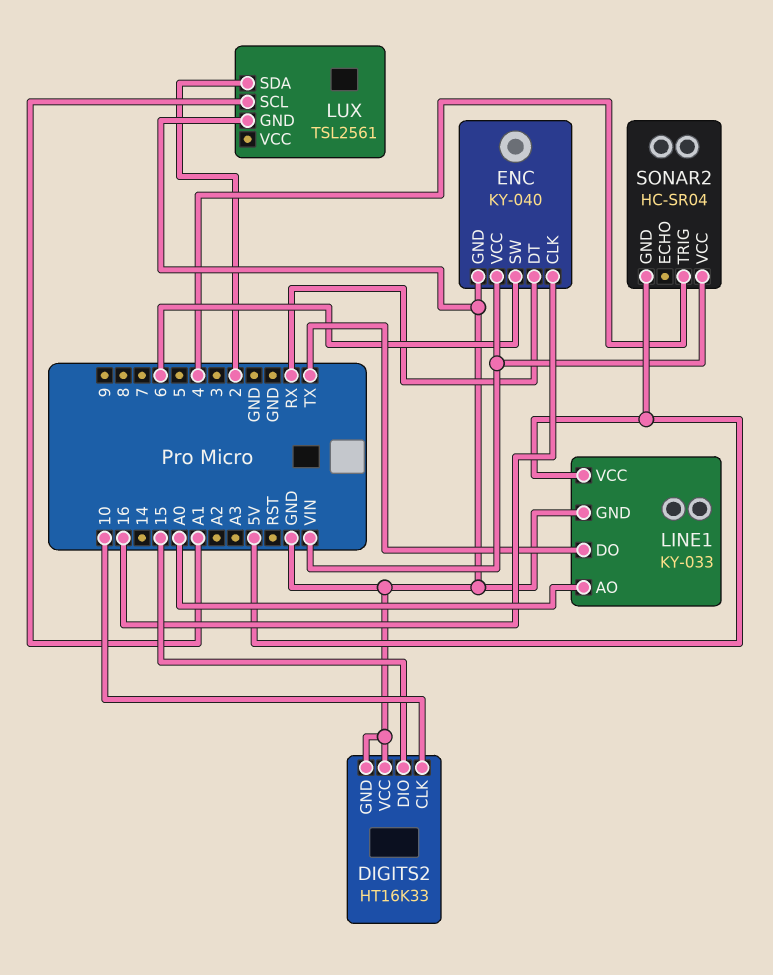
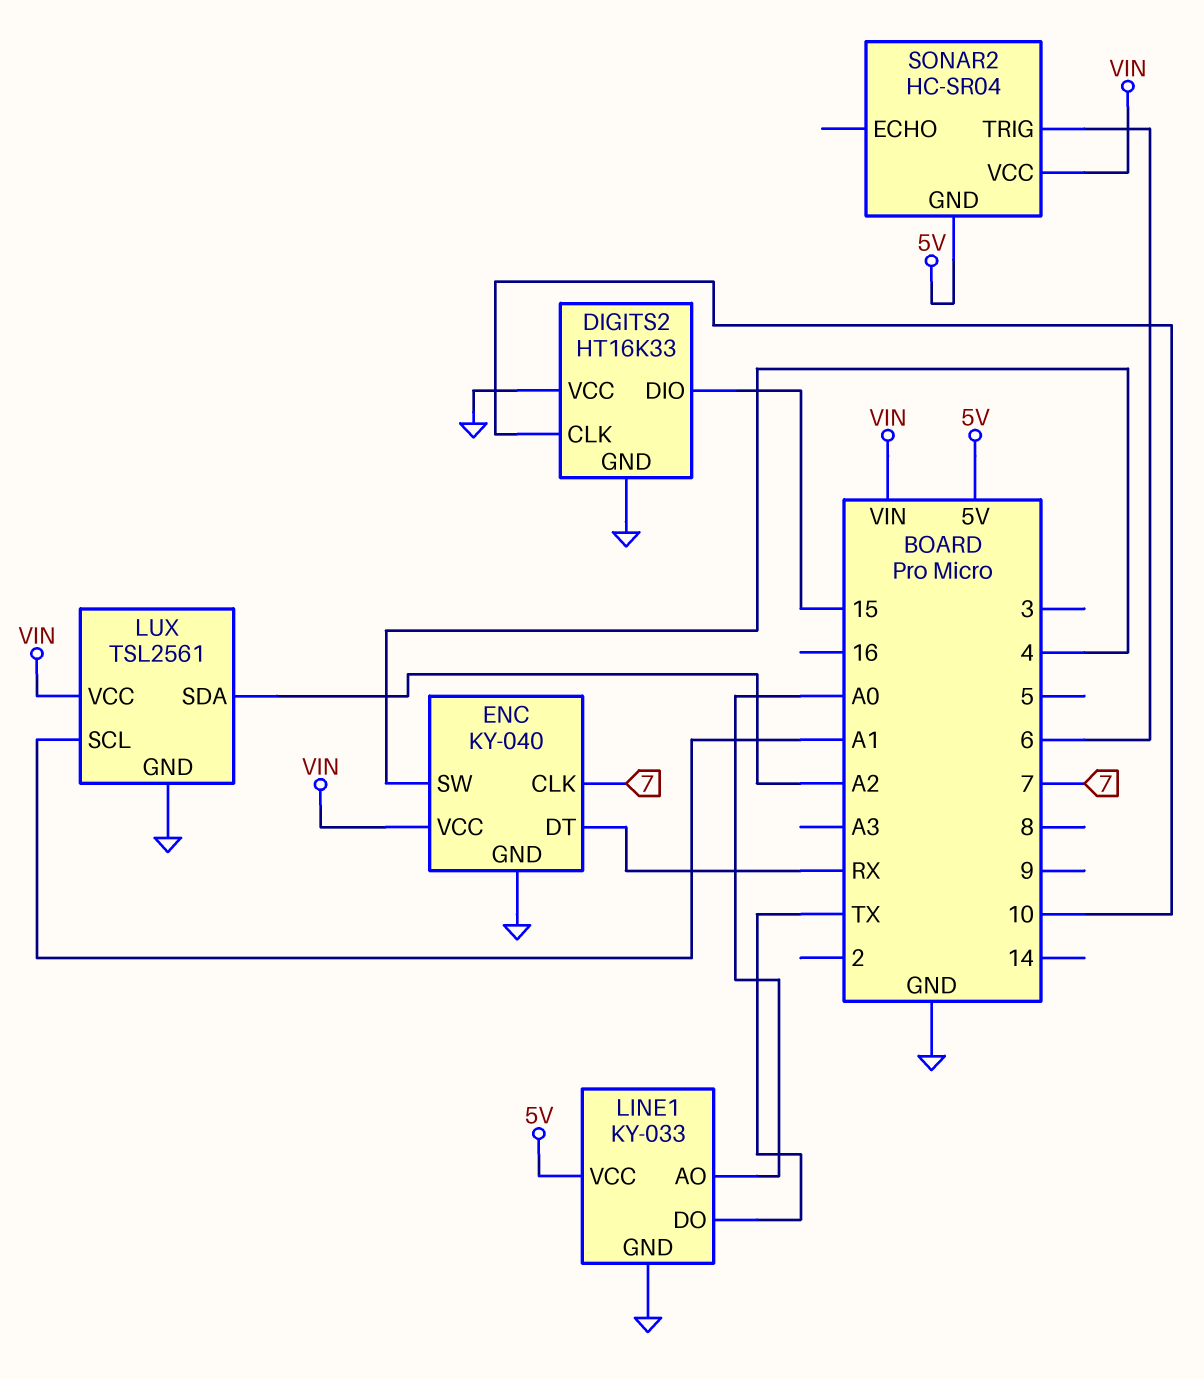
ENC pin CLK: 16 -> 7
ENC pin SW: 6 -> 4
LUX pin SDA: 2 -> A2
LUX pin VCC: none -> VIN
SONAR2 pin TRIG: 4 -> 6

